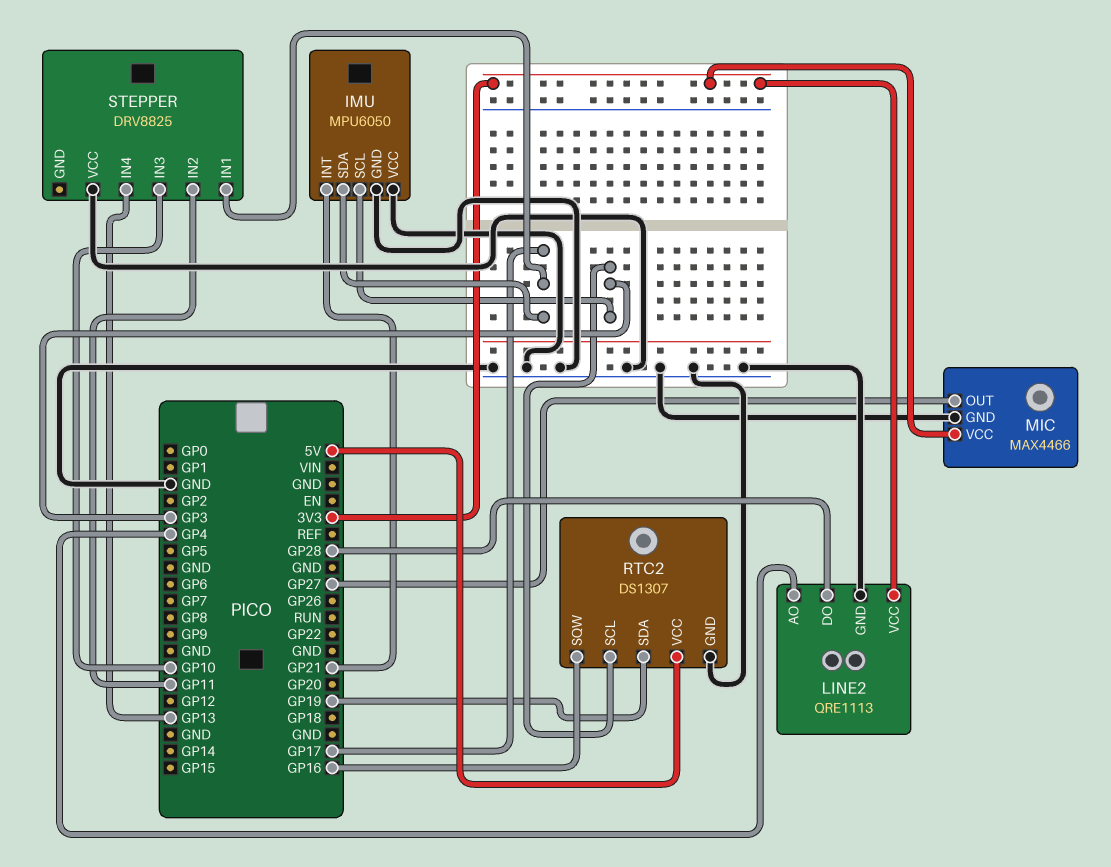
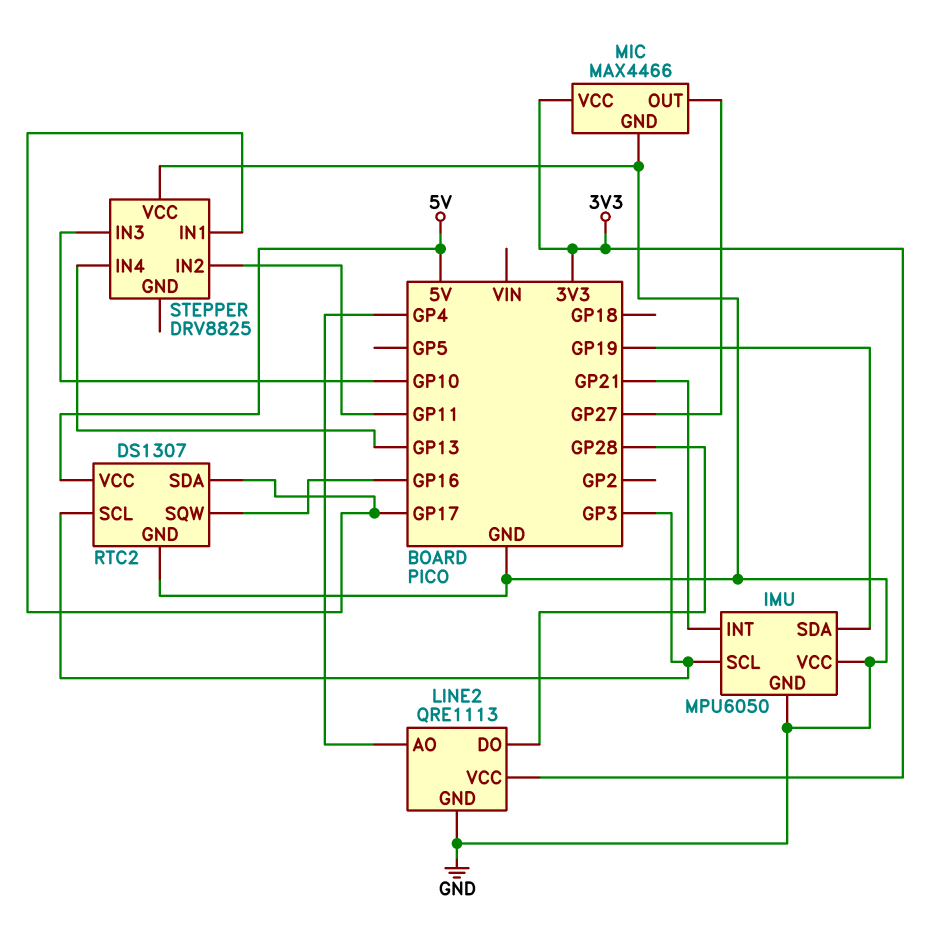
IMU pin SDA: GP17 -> GP19
RTC2 pin SDA: GP19 -> GP17

